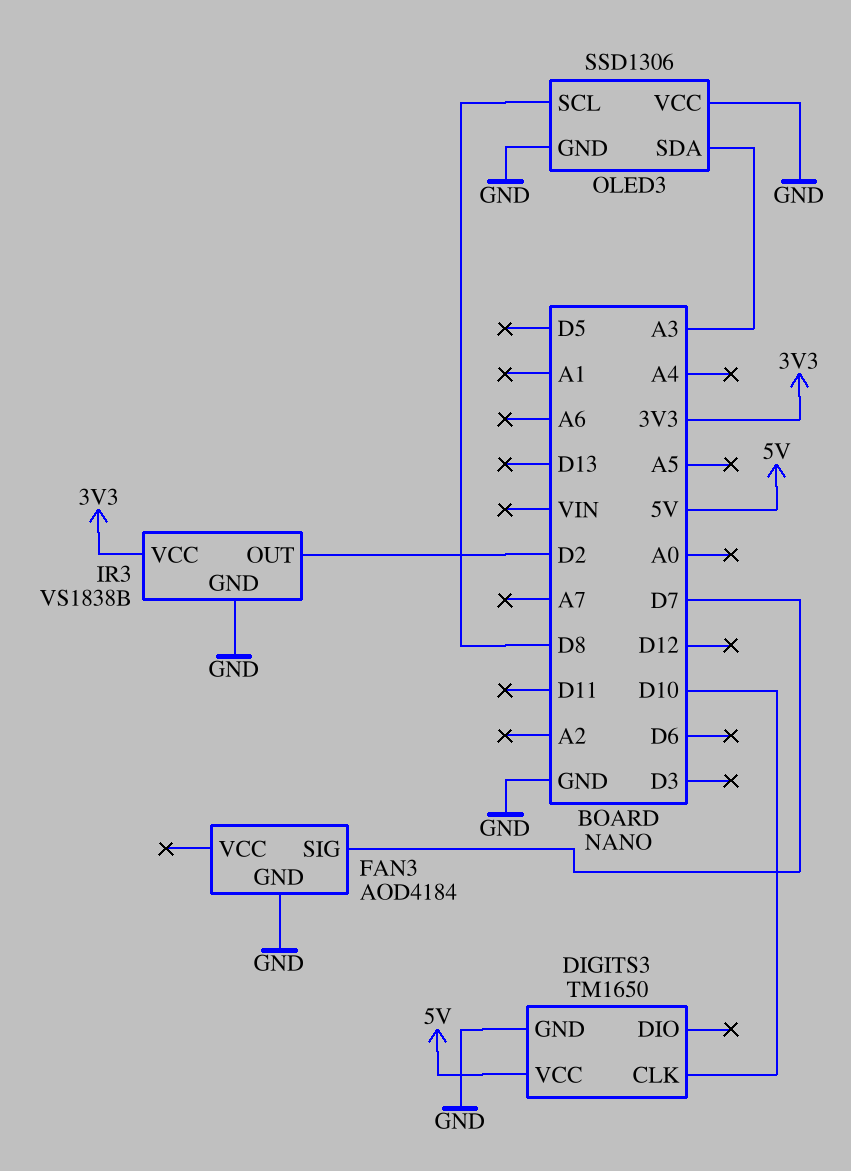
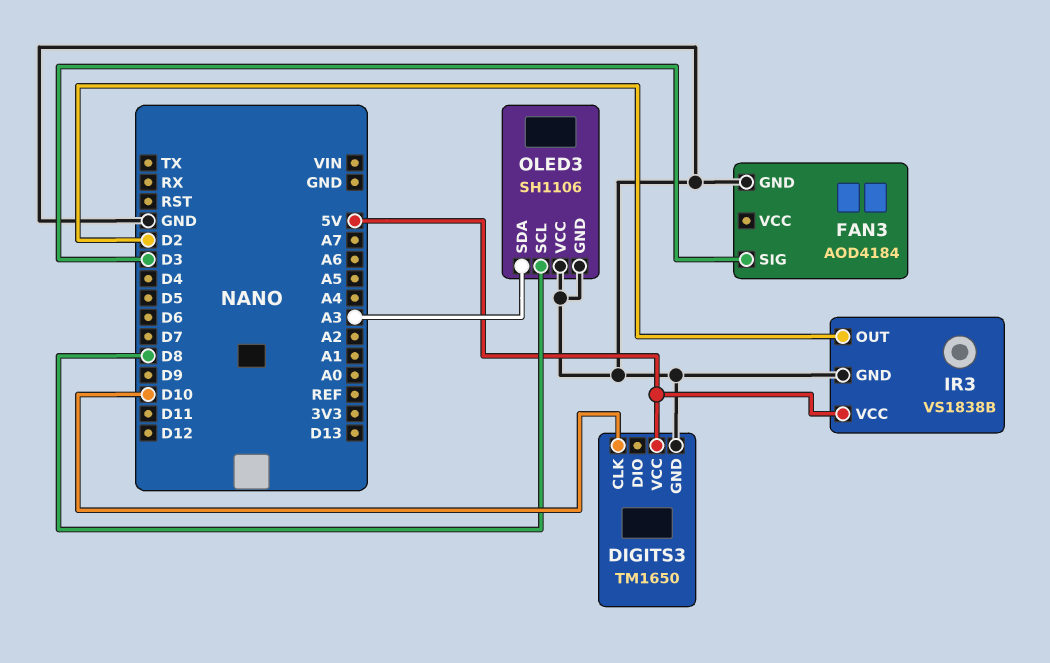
FAN3 pin SIG: D7 -> D3
IR3 pin VCC: 3V3 -> 5V
OLED3: SSD1306 -> SH1106

